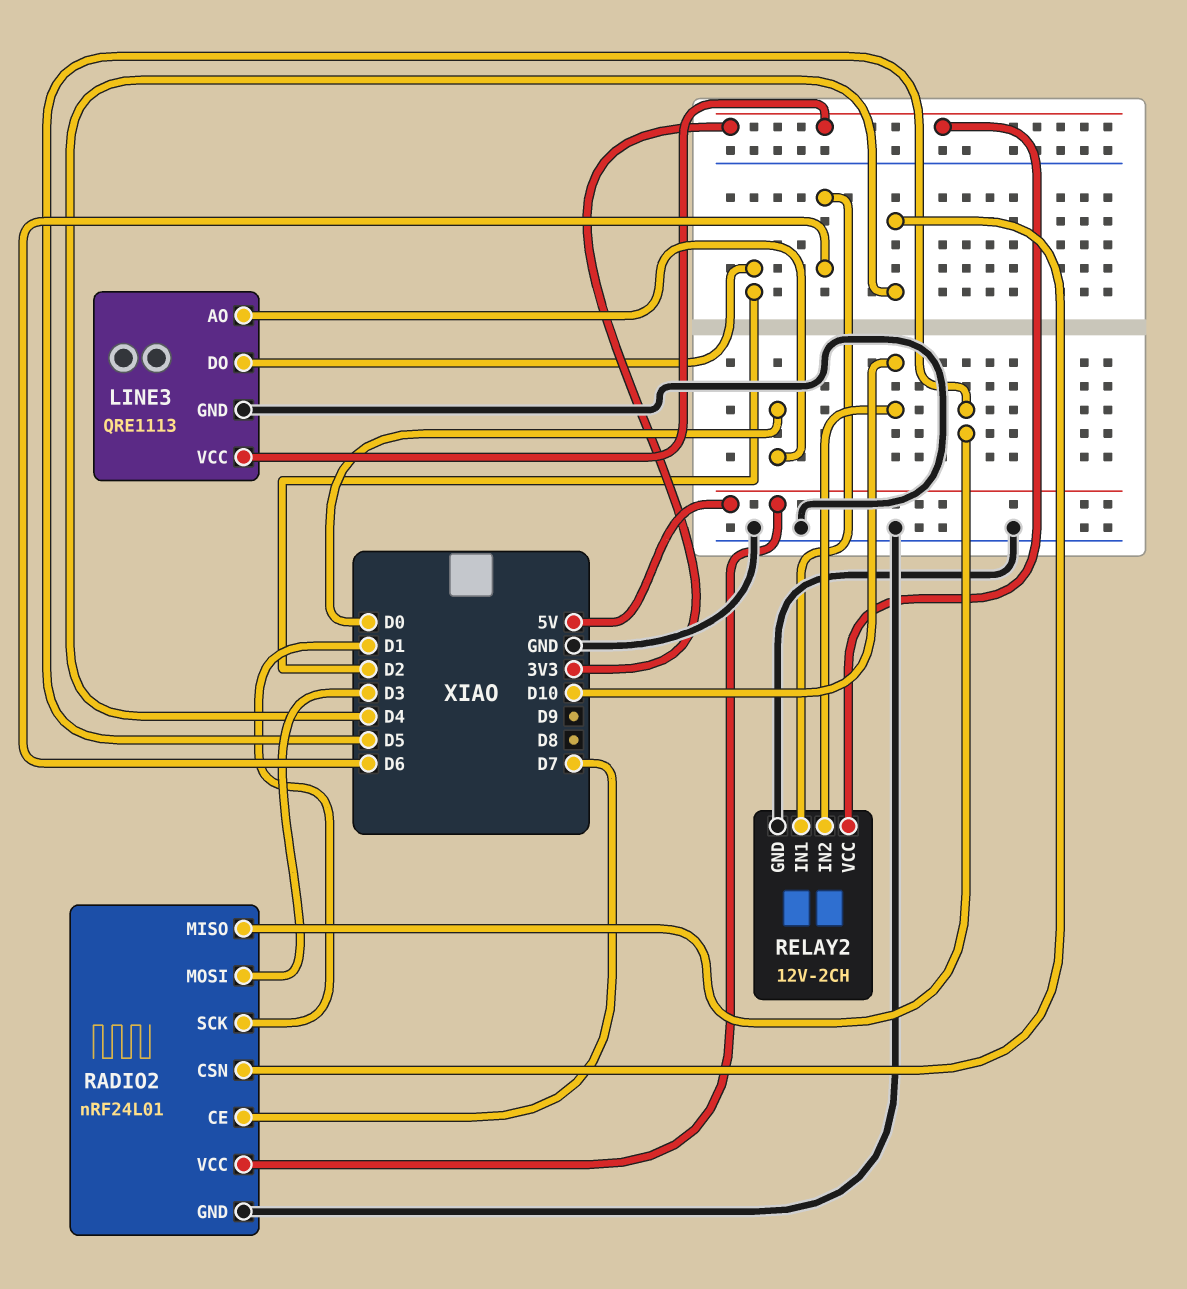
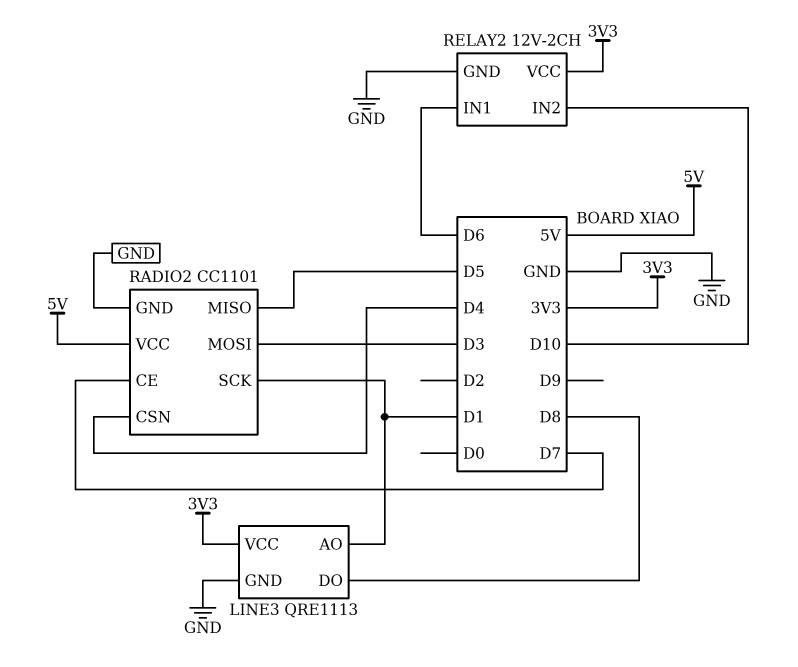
LINE3 pin AO: D0 -> D1
LINE3 pin DO: D2 -> D8
RADIO2: nRF24L01 -> CC1101

